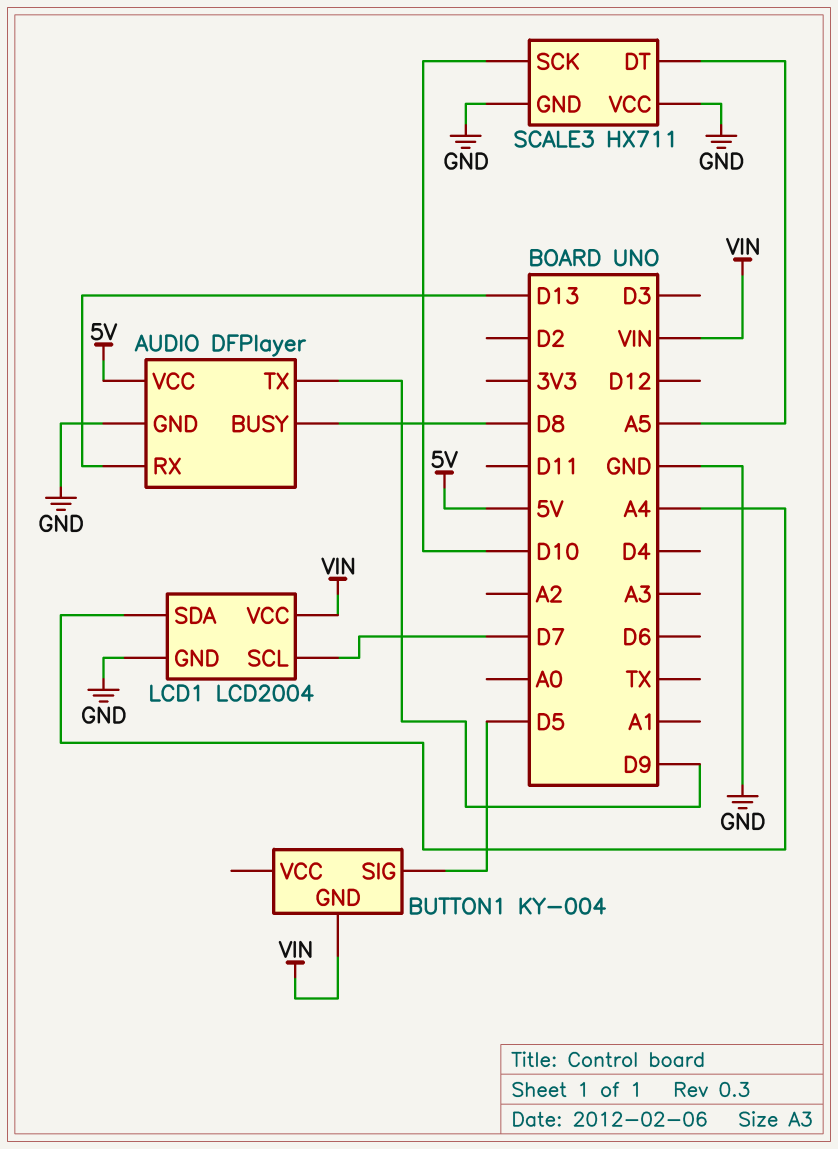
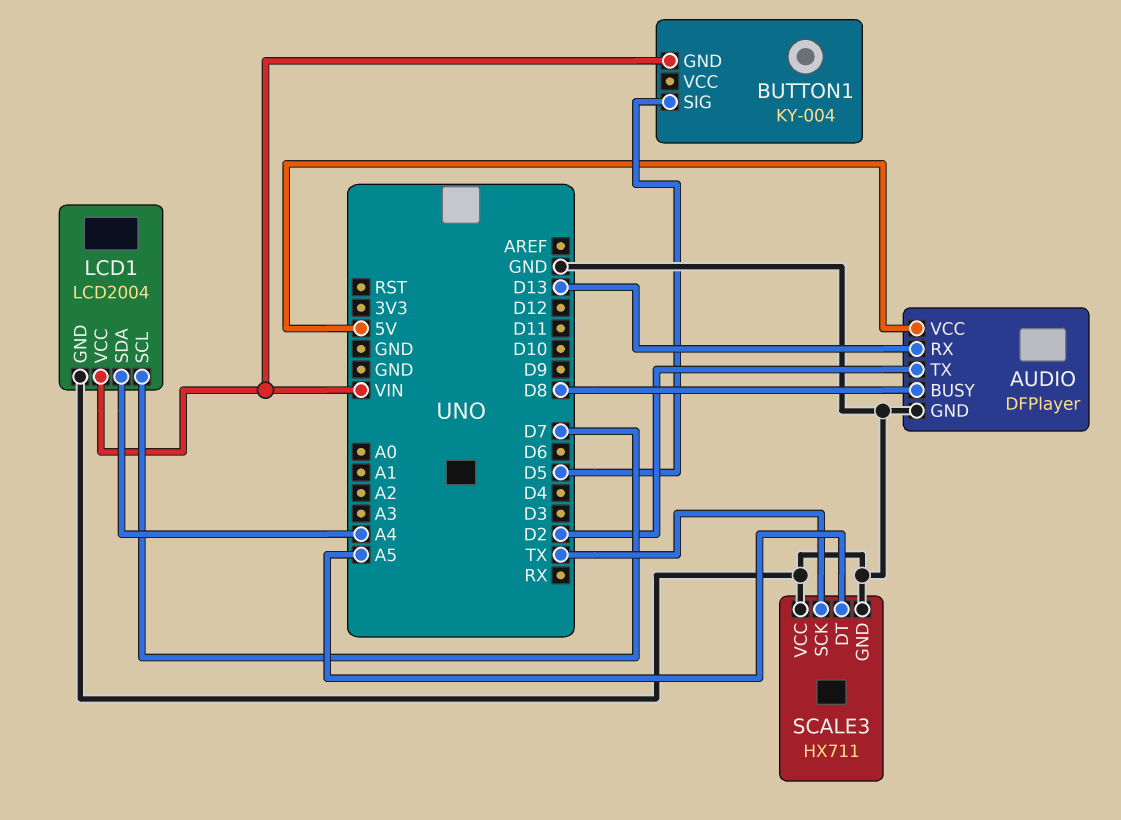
AUDIO pin TX: D9 -> D2
SCALE3 pin SCK: D10 -> TX

